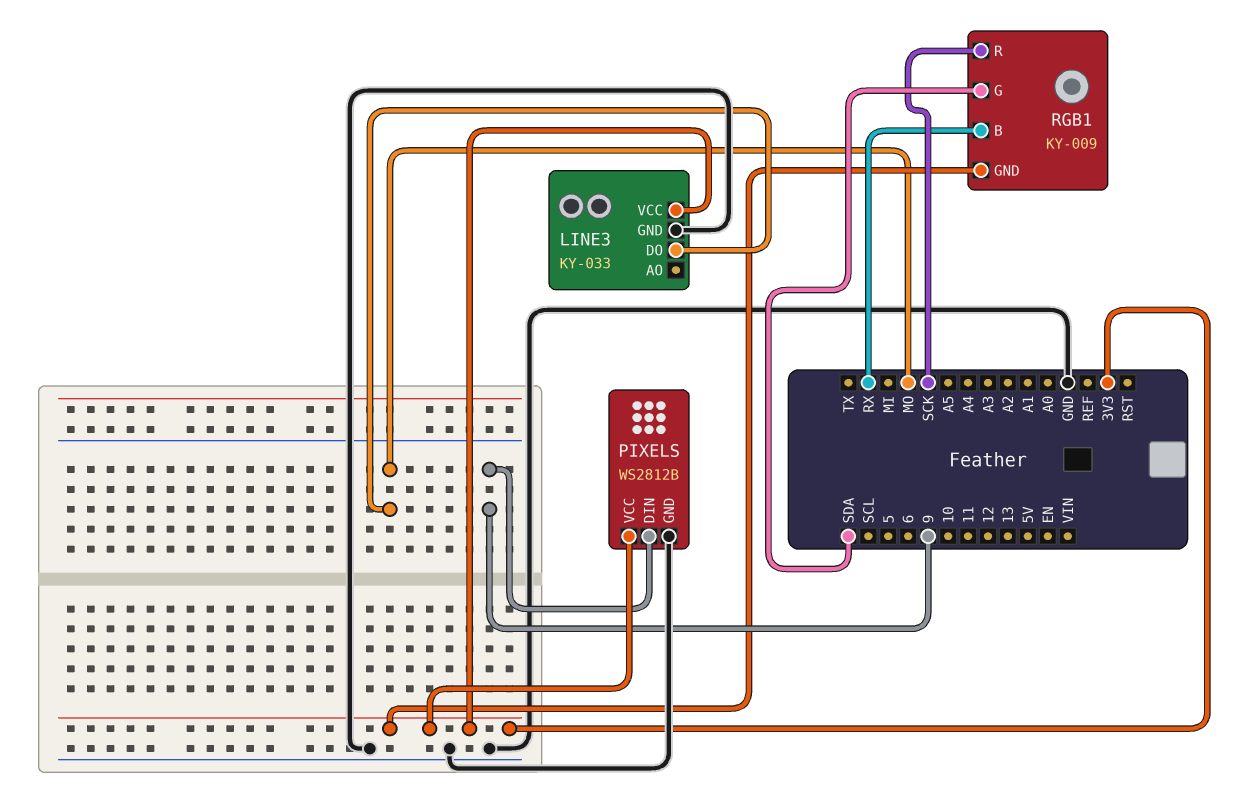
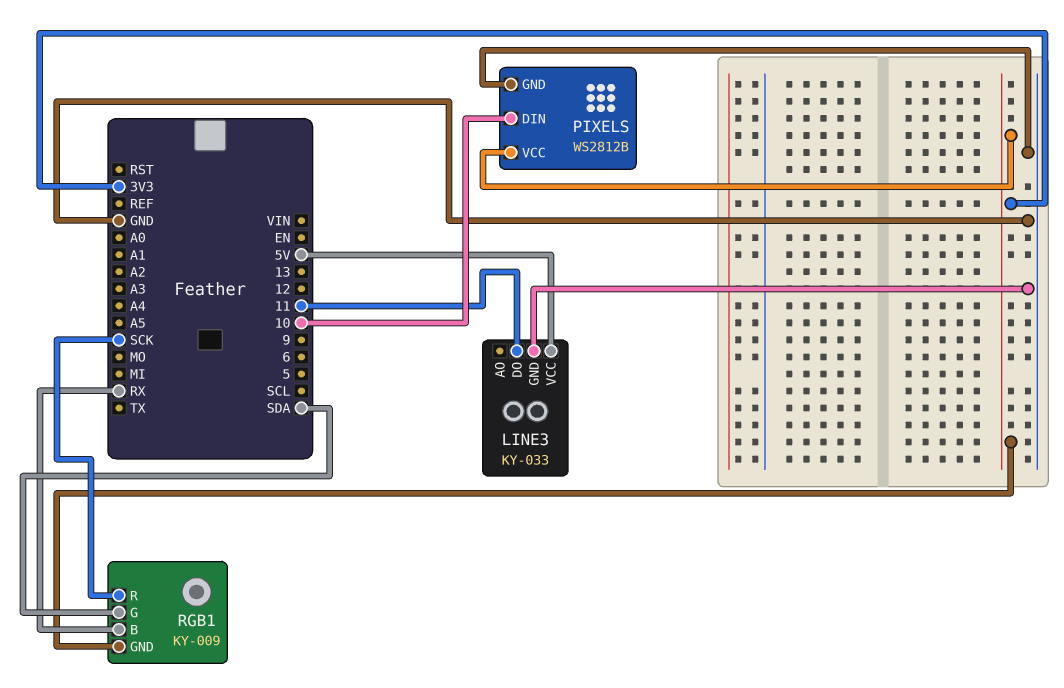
LINE3 pin DO: MO -> 11
LINE3 pin VCC: 3V3 -> 5V
PIXELS pin DIN: 9 -> 10

